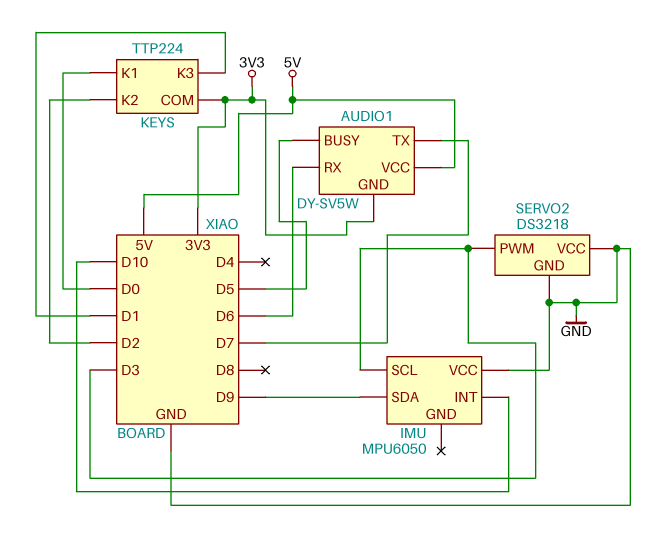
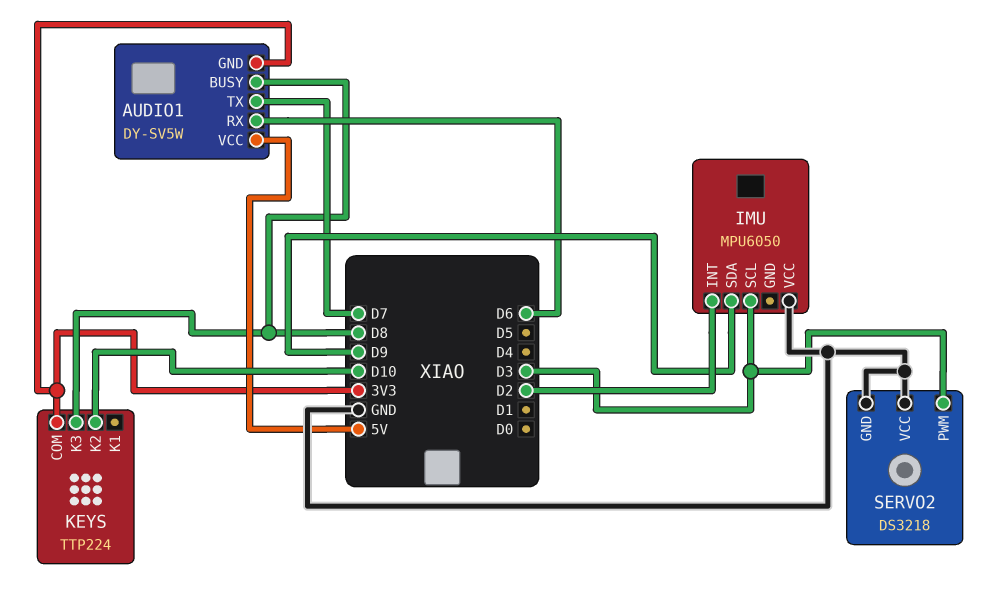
AUDIO1 pin BUSY: D5 -> D8
IMU pin INT: D10 -> D2
KEYS pin K1: D0 -> none
KEYS pin K2: D2 -> D10
KEYS pin K3: D1 -> D8

